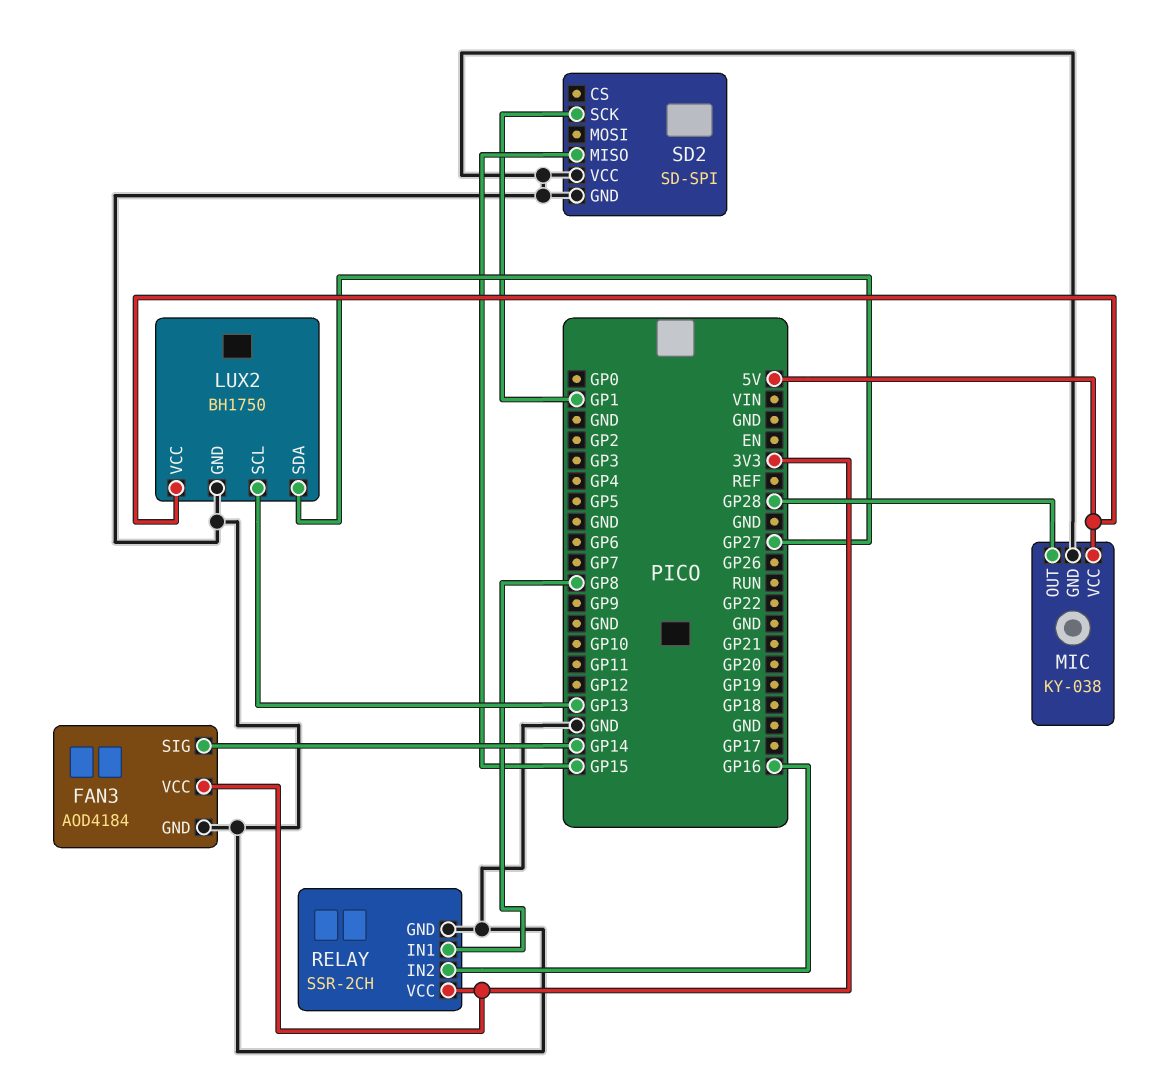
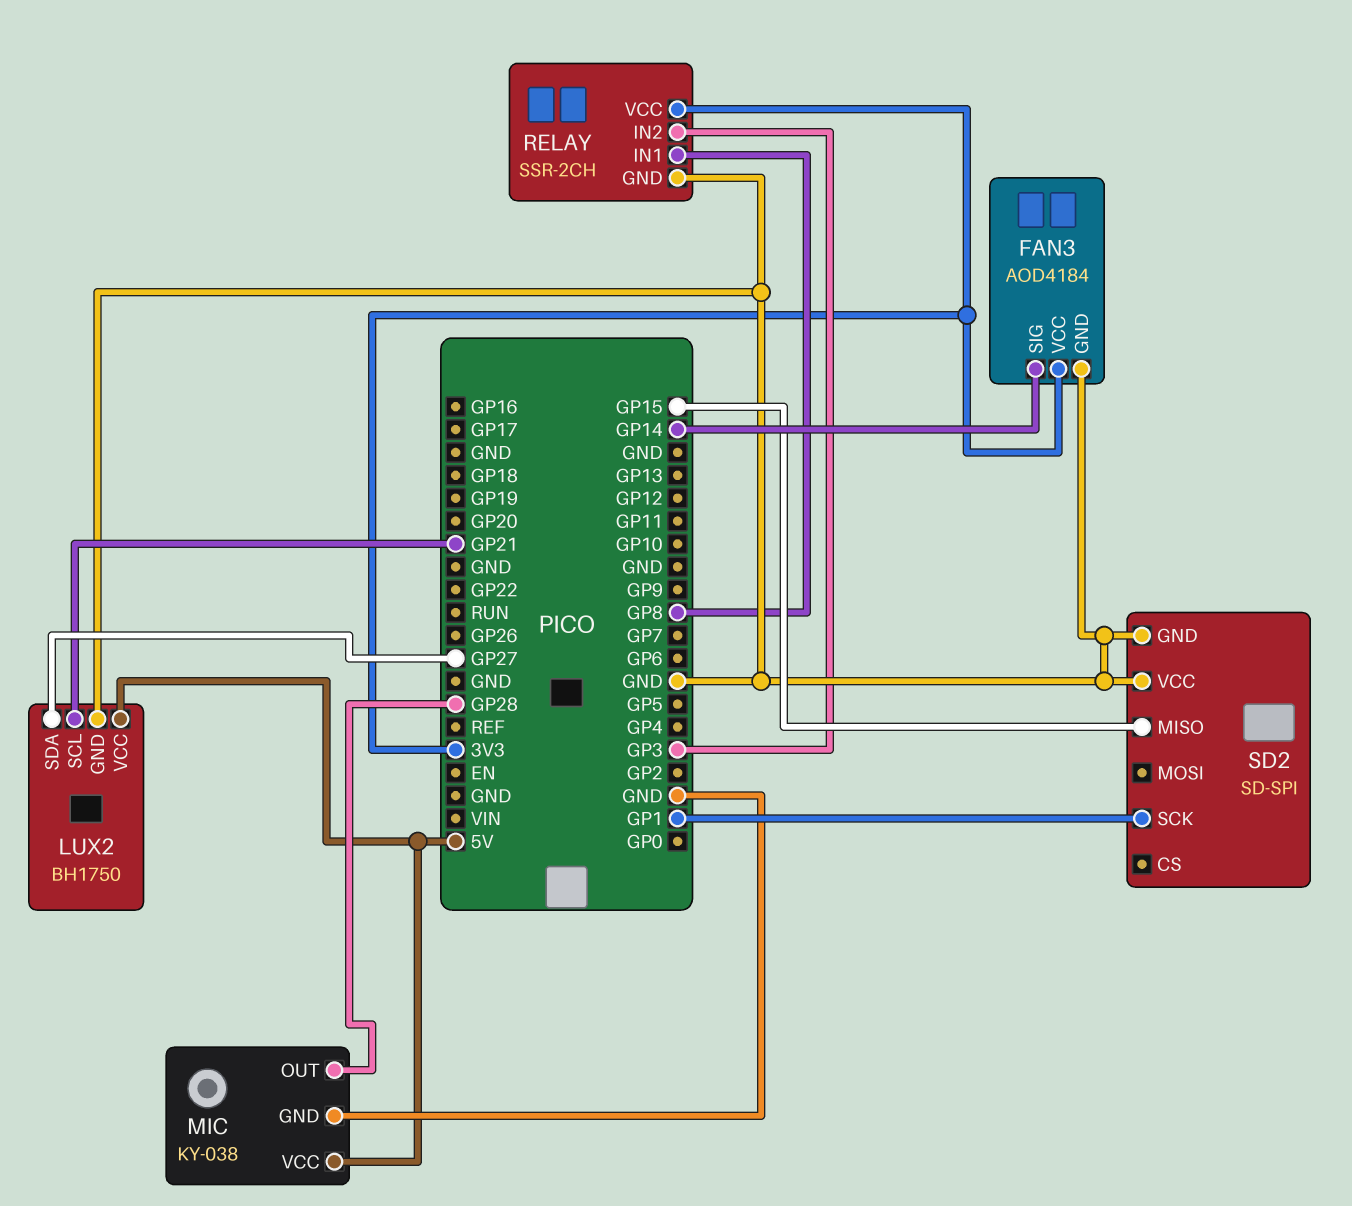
LUX2 pin SCL: GP13 -> GP21
RELAY pin IN2: GP16 -> GP3

